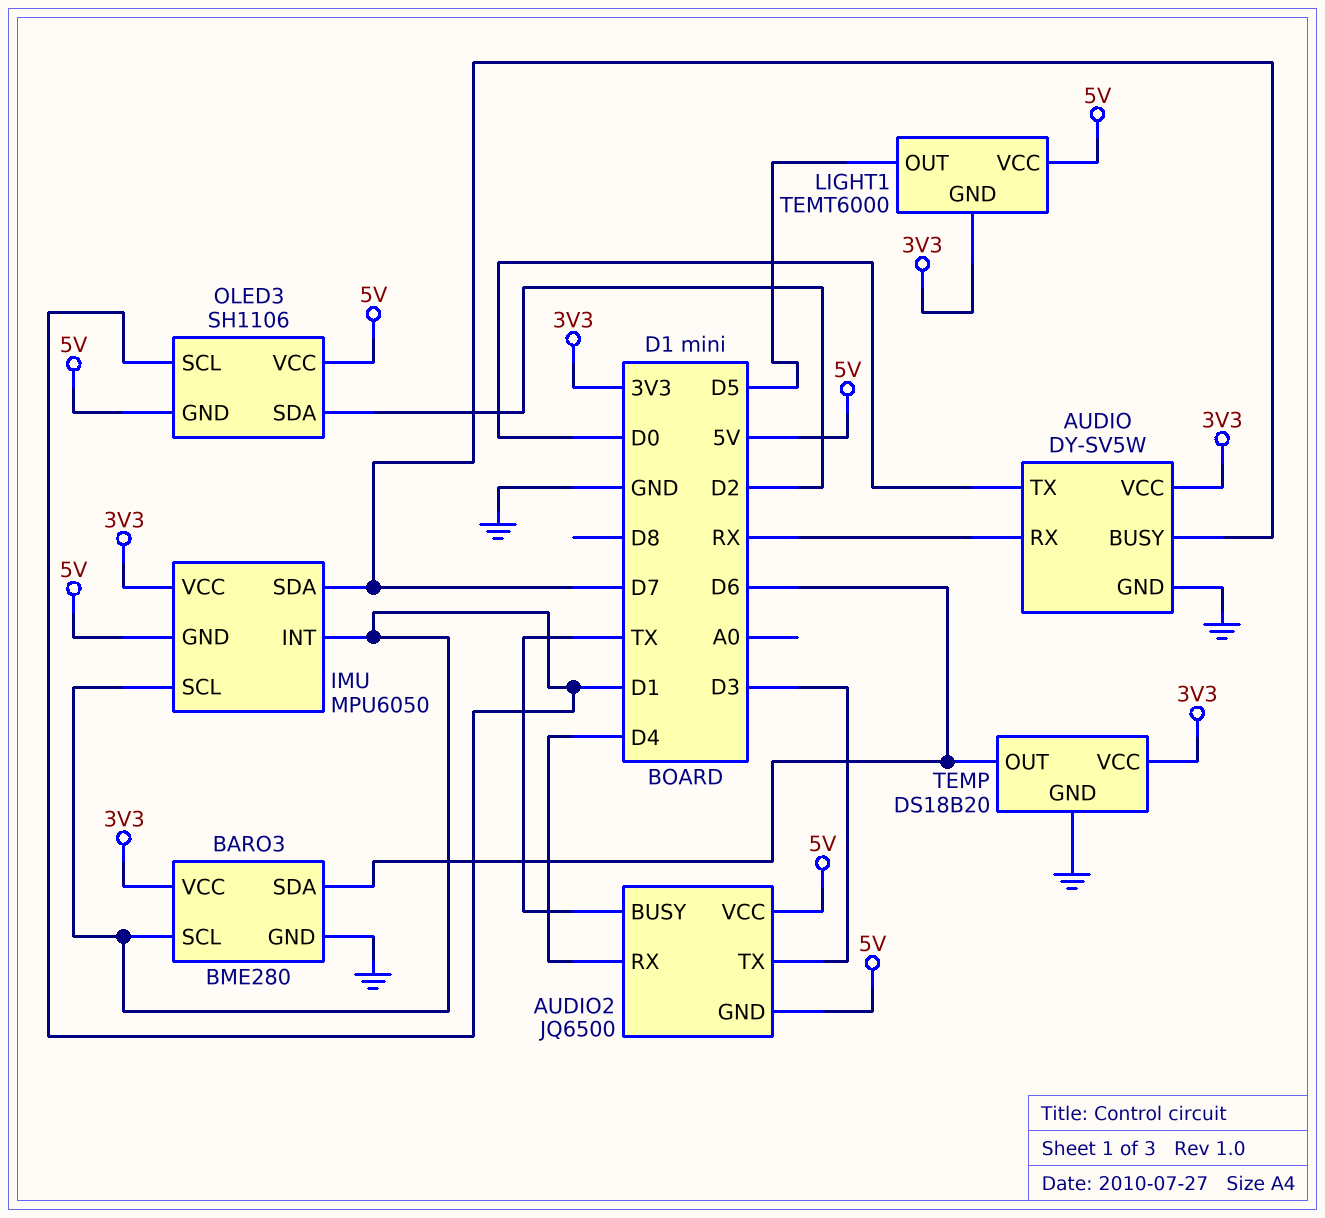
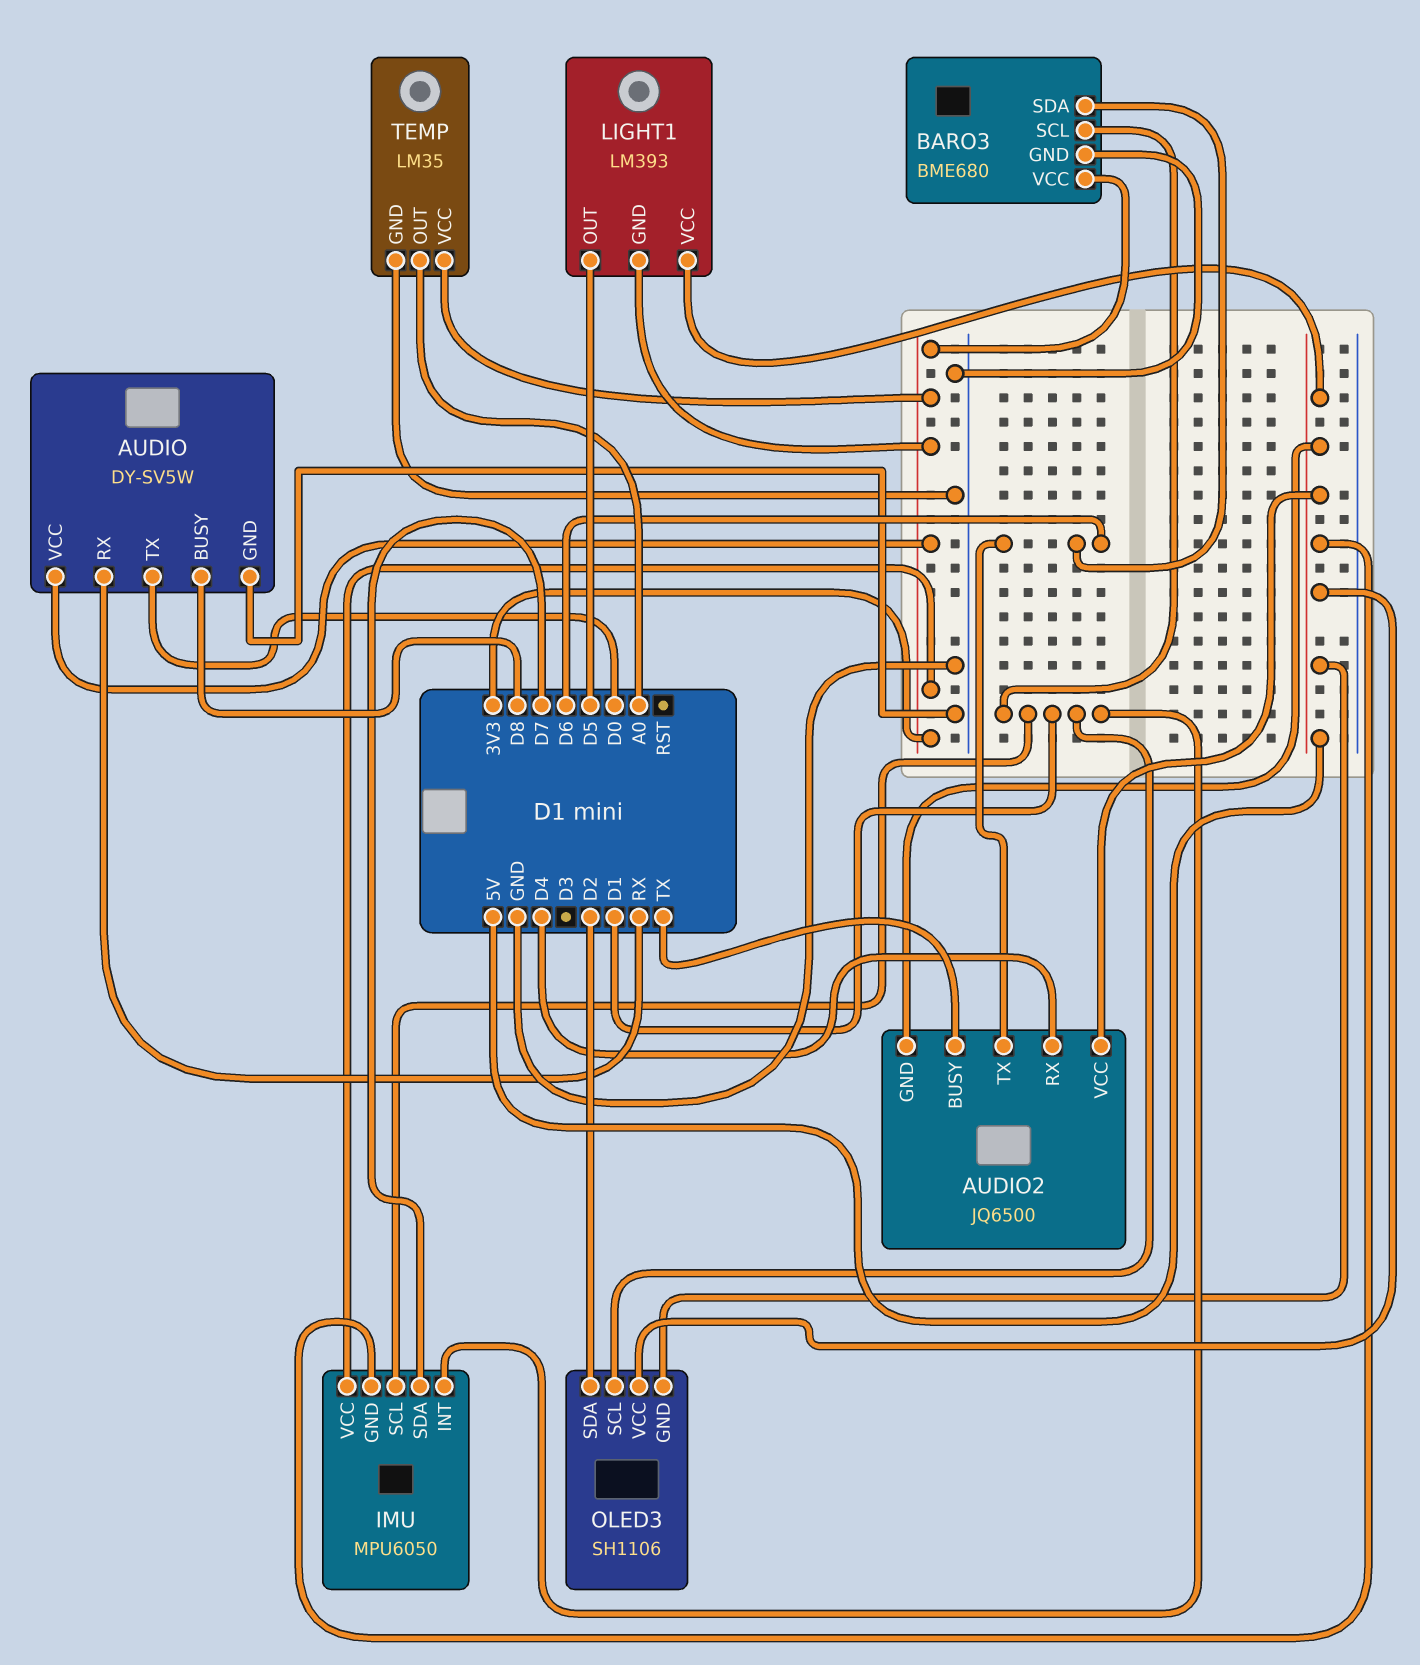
AUDIO pin BUSY: D7 -> D8
AUDIO2 pin TX: D3 -> D6
BARO3: BME280 -> BME680
LIGHT1: TEMT6000 -> LM393
TEMP: DS18B20 -> LM35
TEMP pin OUT: D6 -> A0

